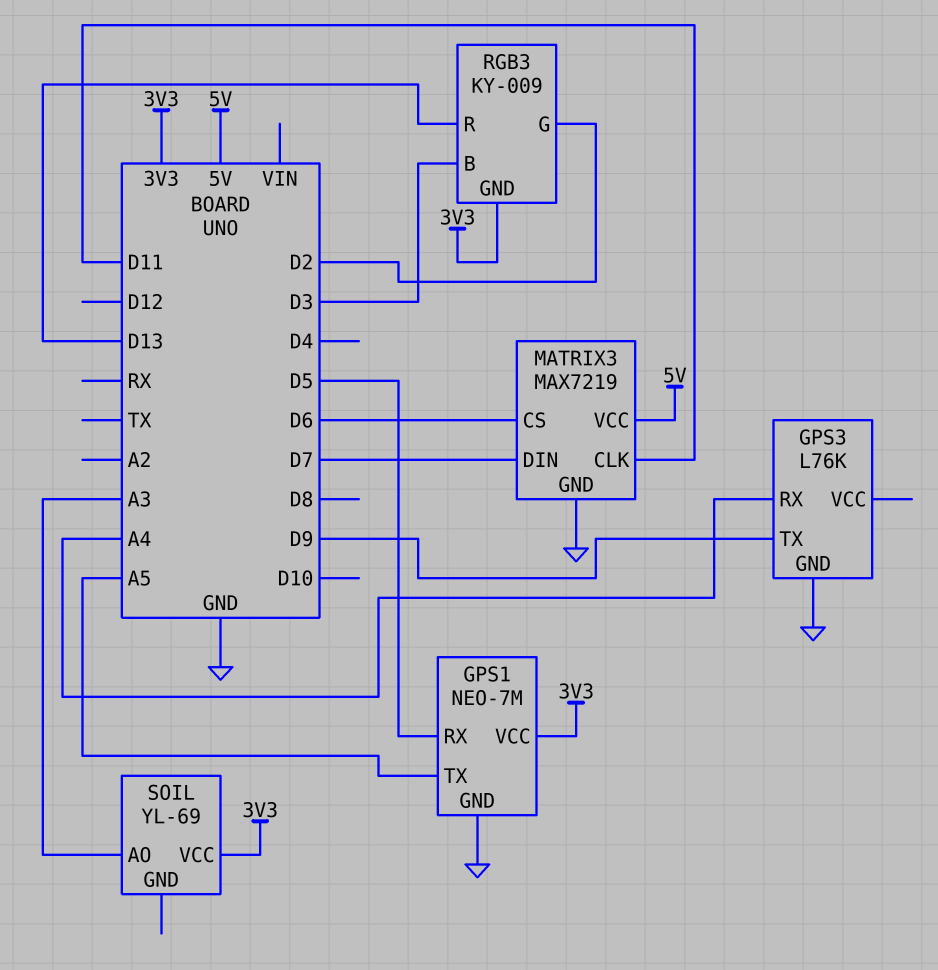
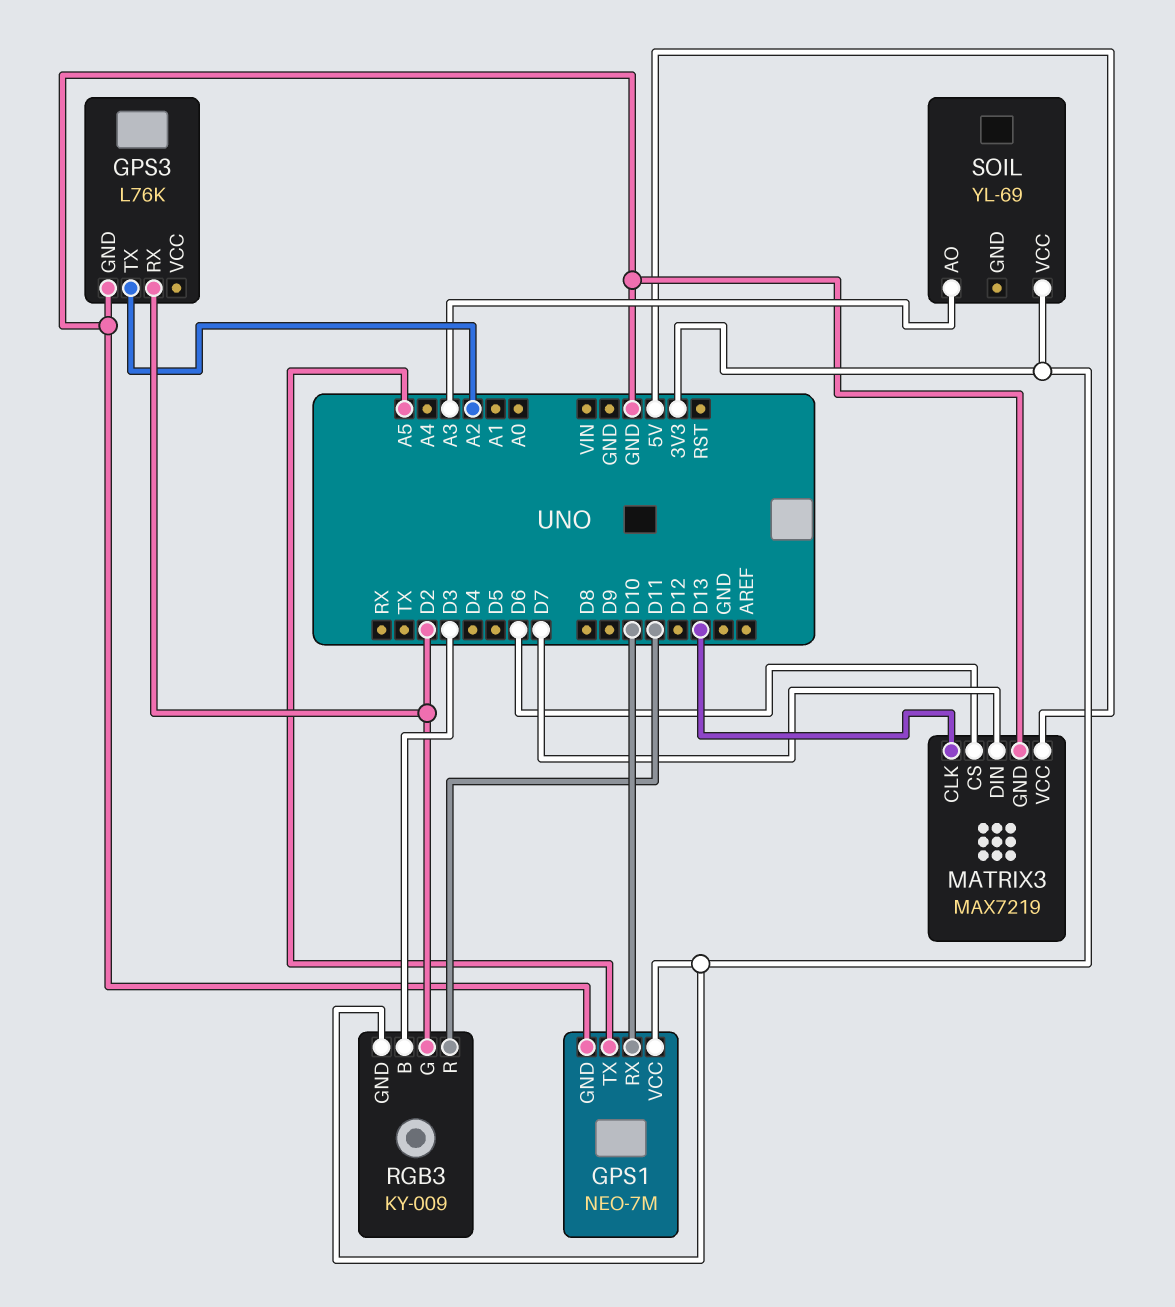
GPS1 pin RX: D5 -> D10
GPS3 pin RX: A4 -> D2
GPS3 pin TX: D9 -> A2
MATRIX3 pin CLK: D11 -> D13
RGB3 pin R: D13 -> D11

